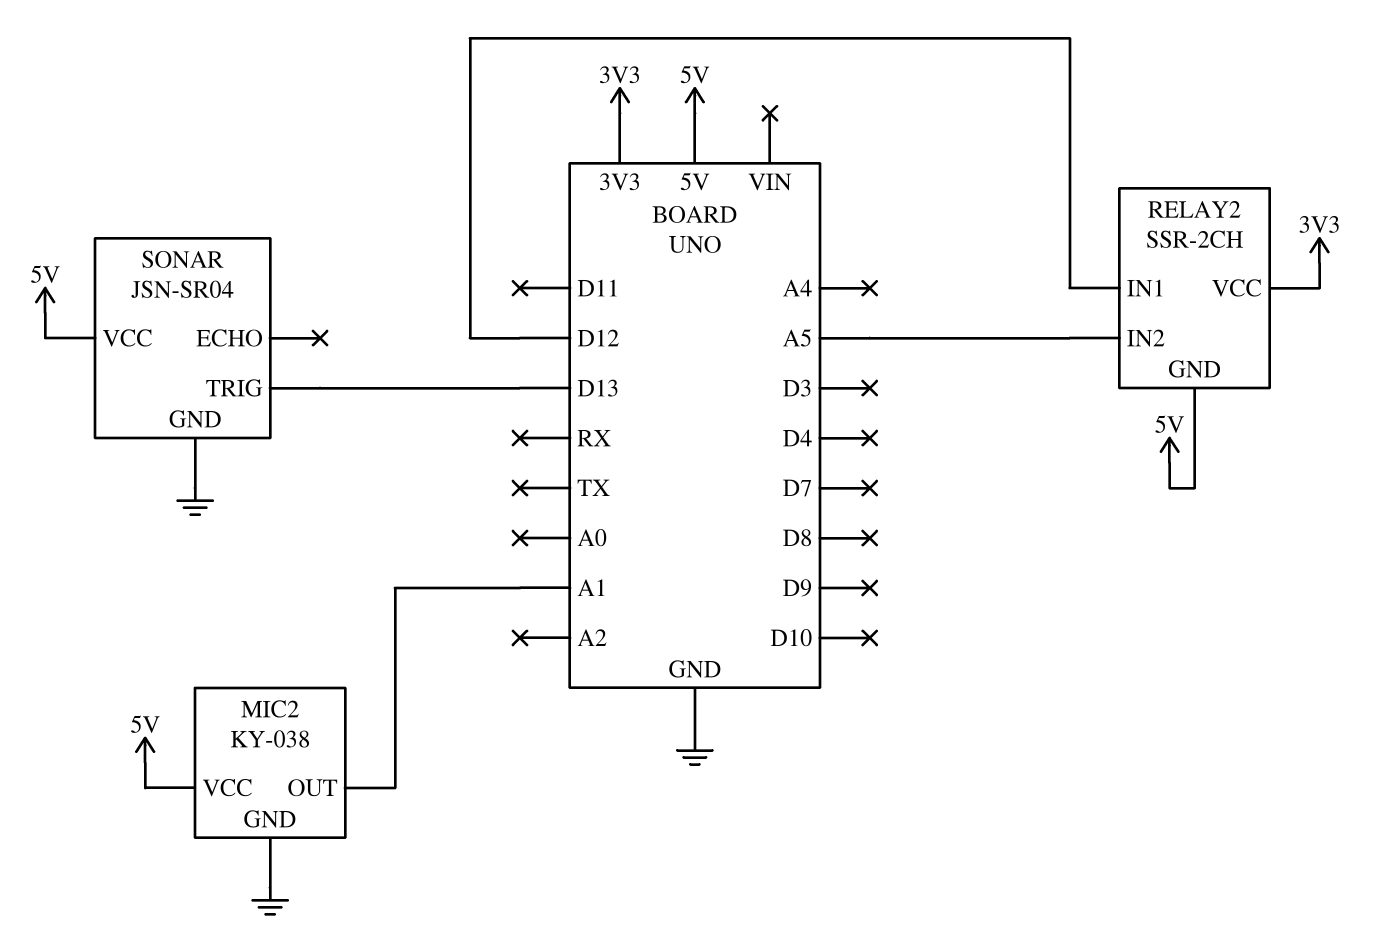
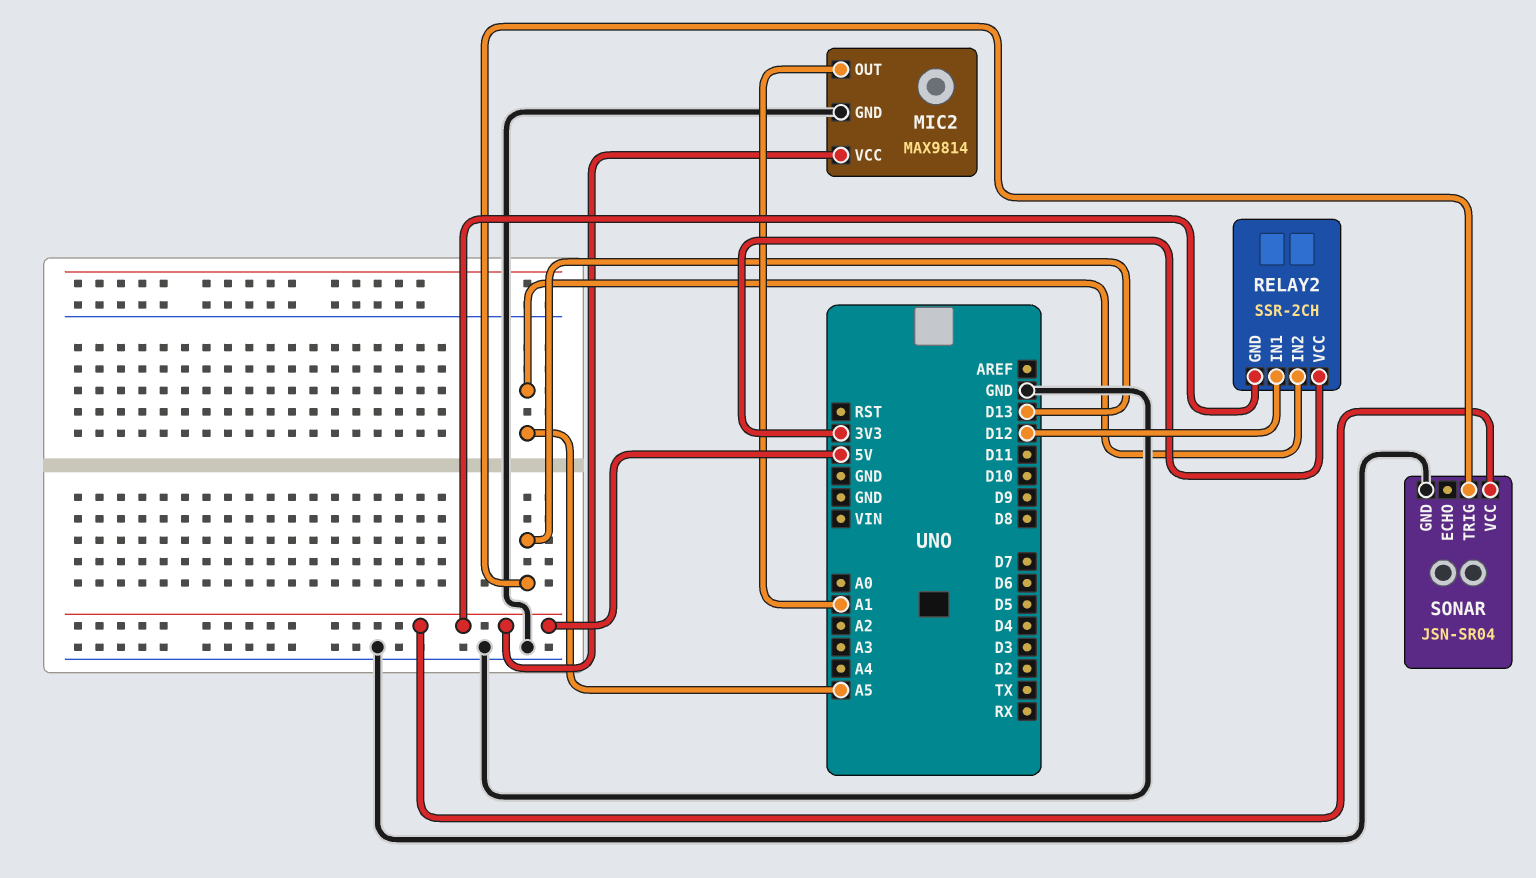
MIC2: KY-038 -> MAX9814

